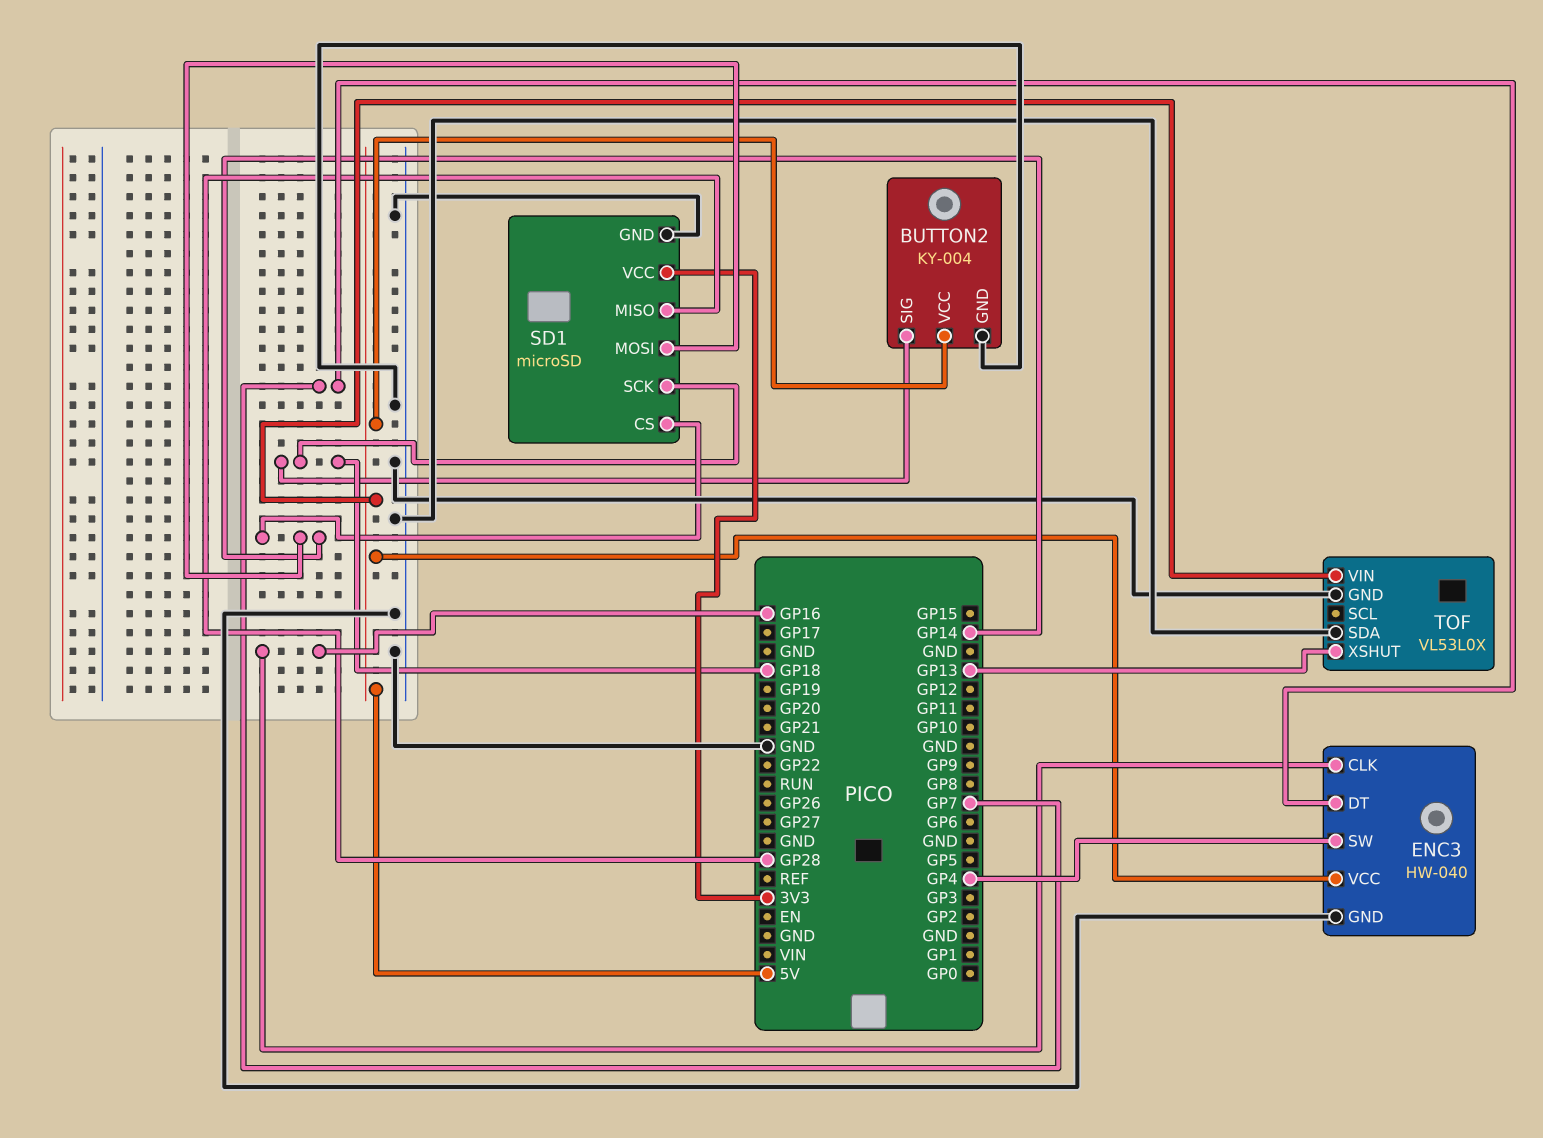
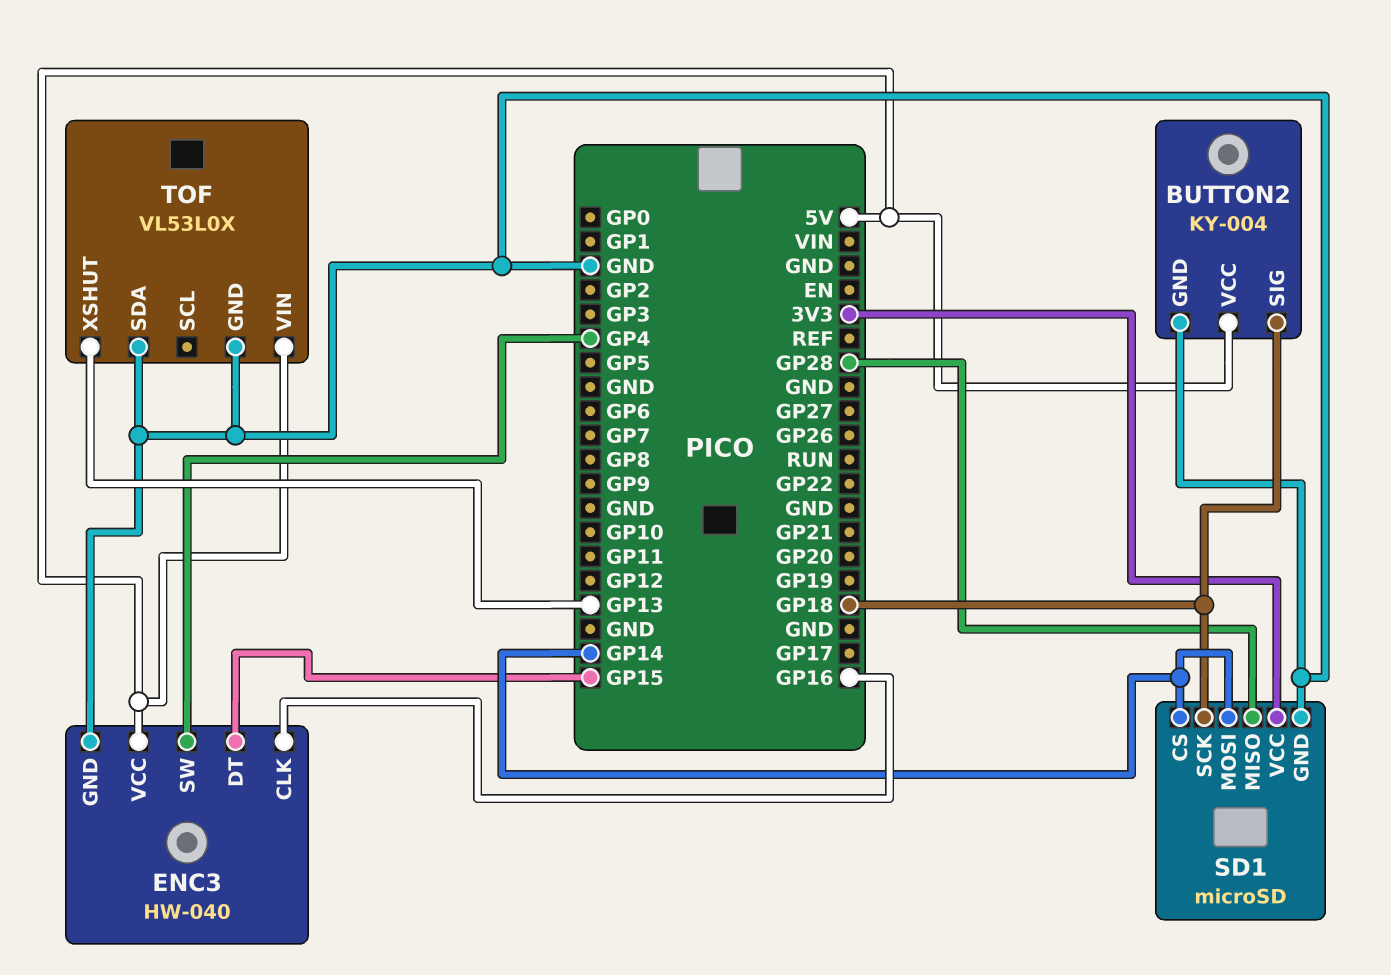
ENC3 pin DT: GP7 -> GP15

